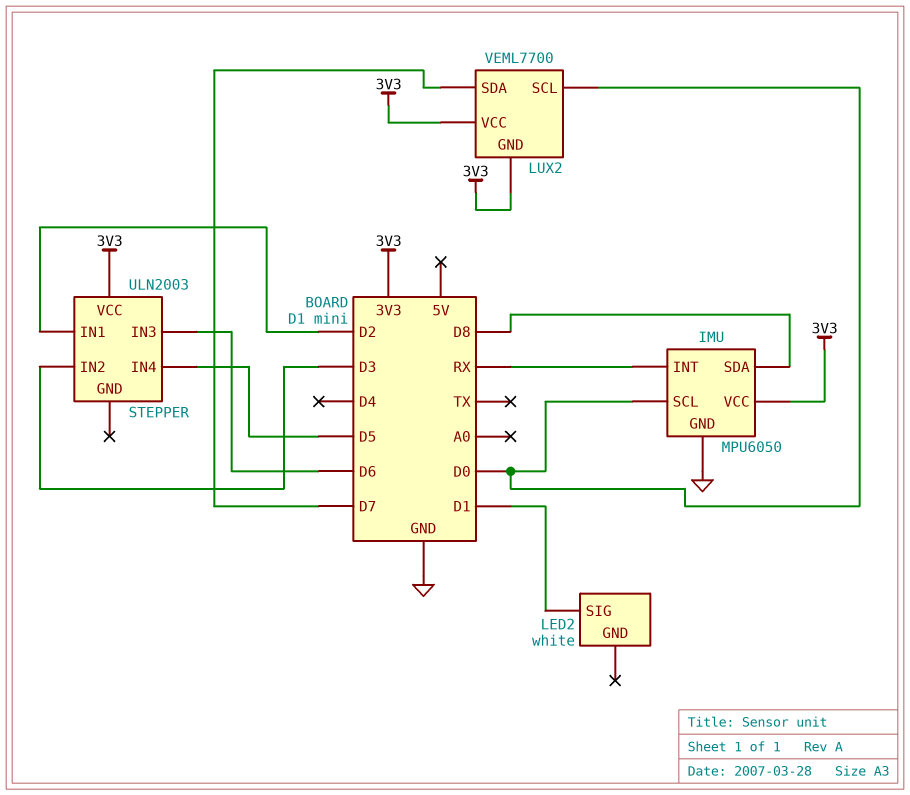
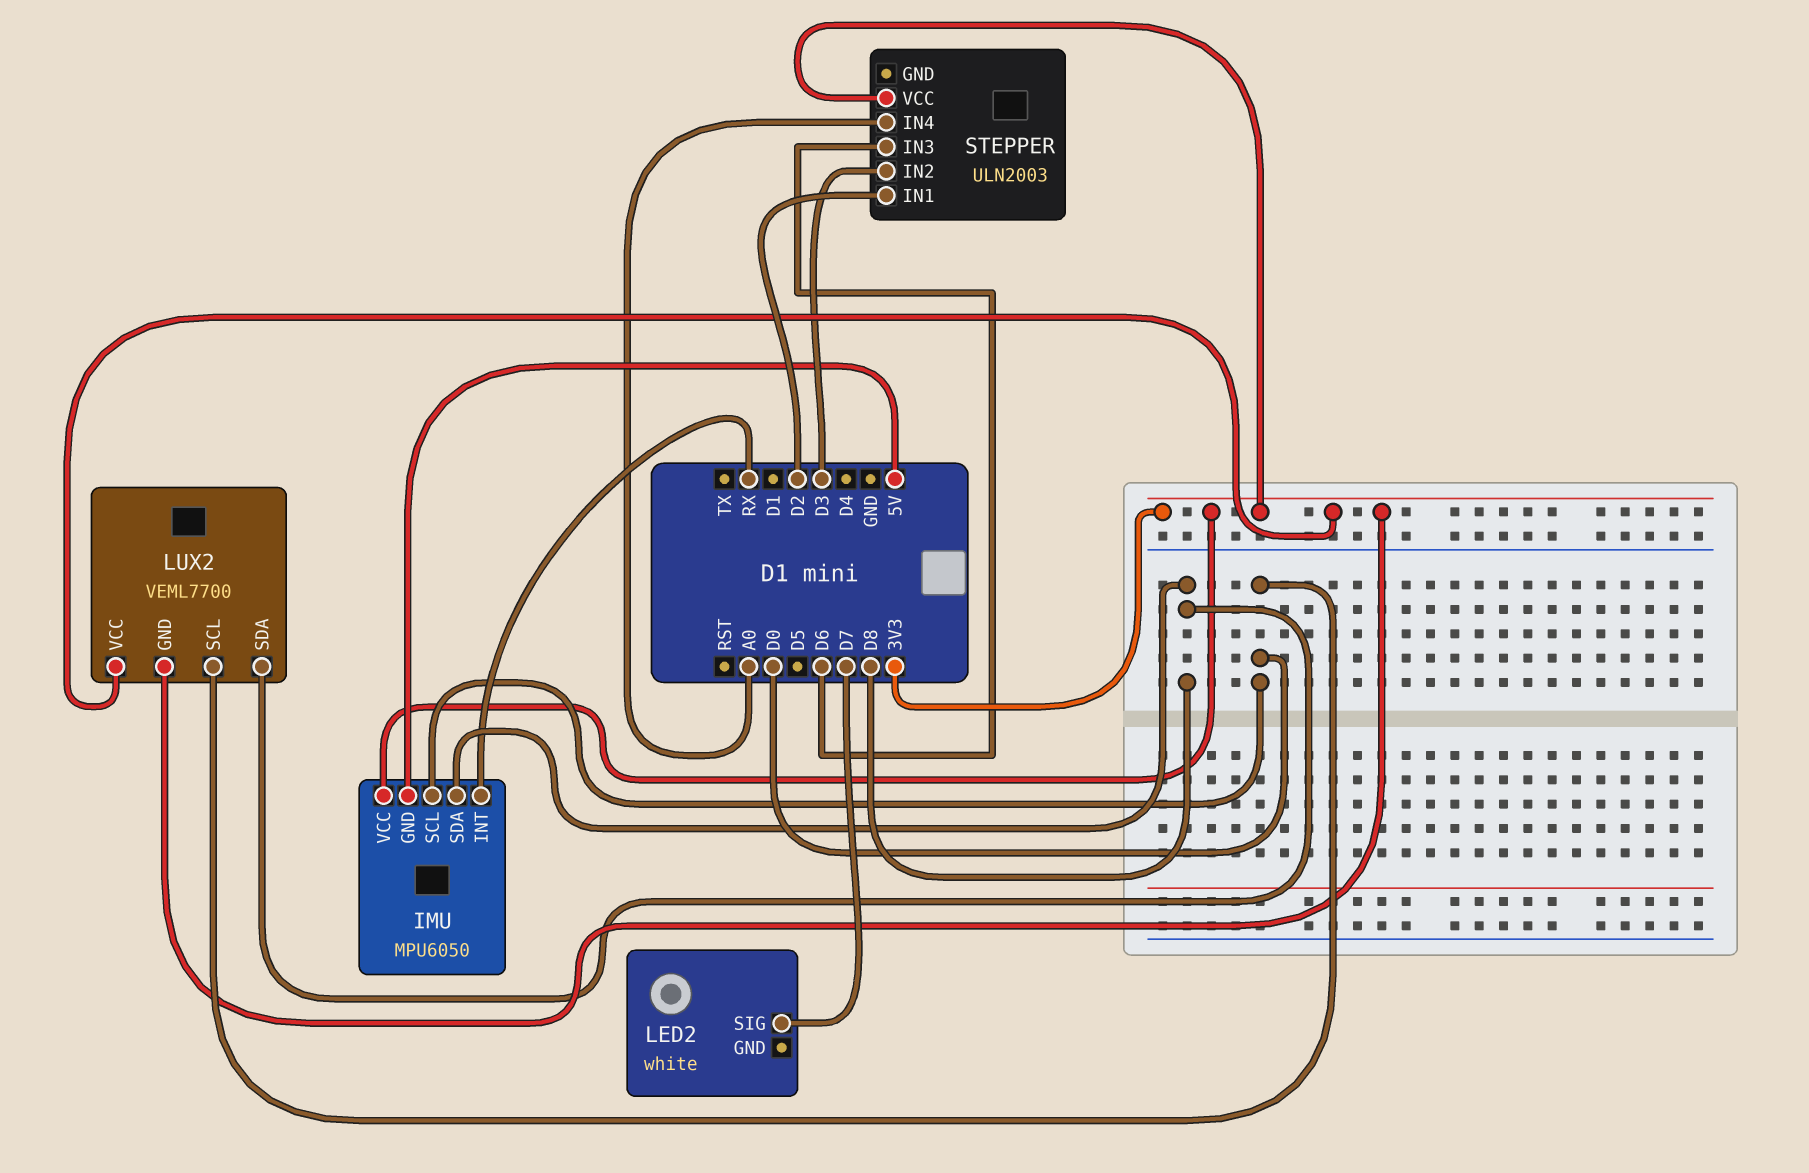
IMU pin GND: GND -> 5V
LED2 pin SIG: D1 -> D7
LUX2 pin SDA: D7 -> D8
STEPPER pin IN4: D5 -> A0

